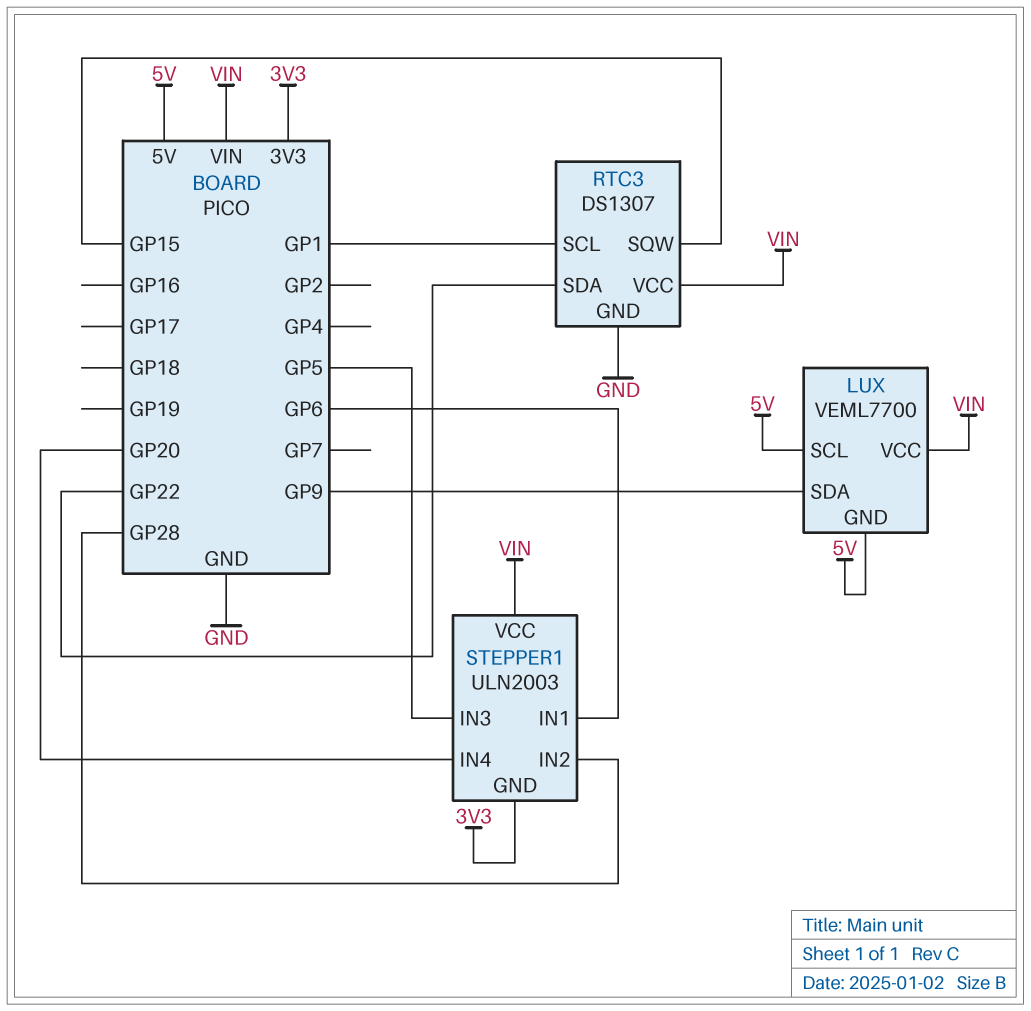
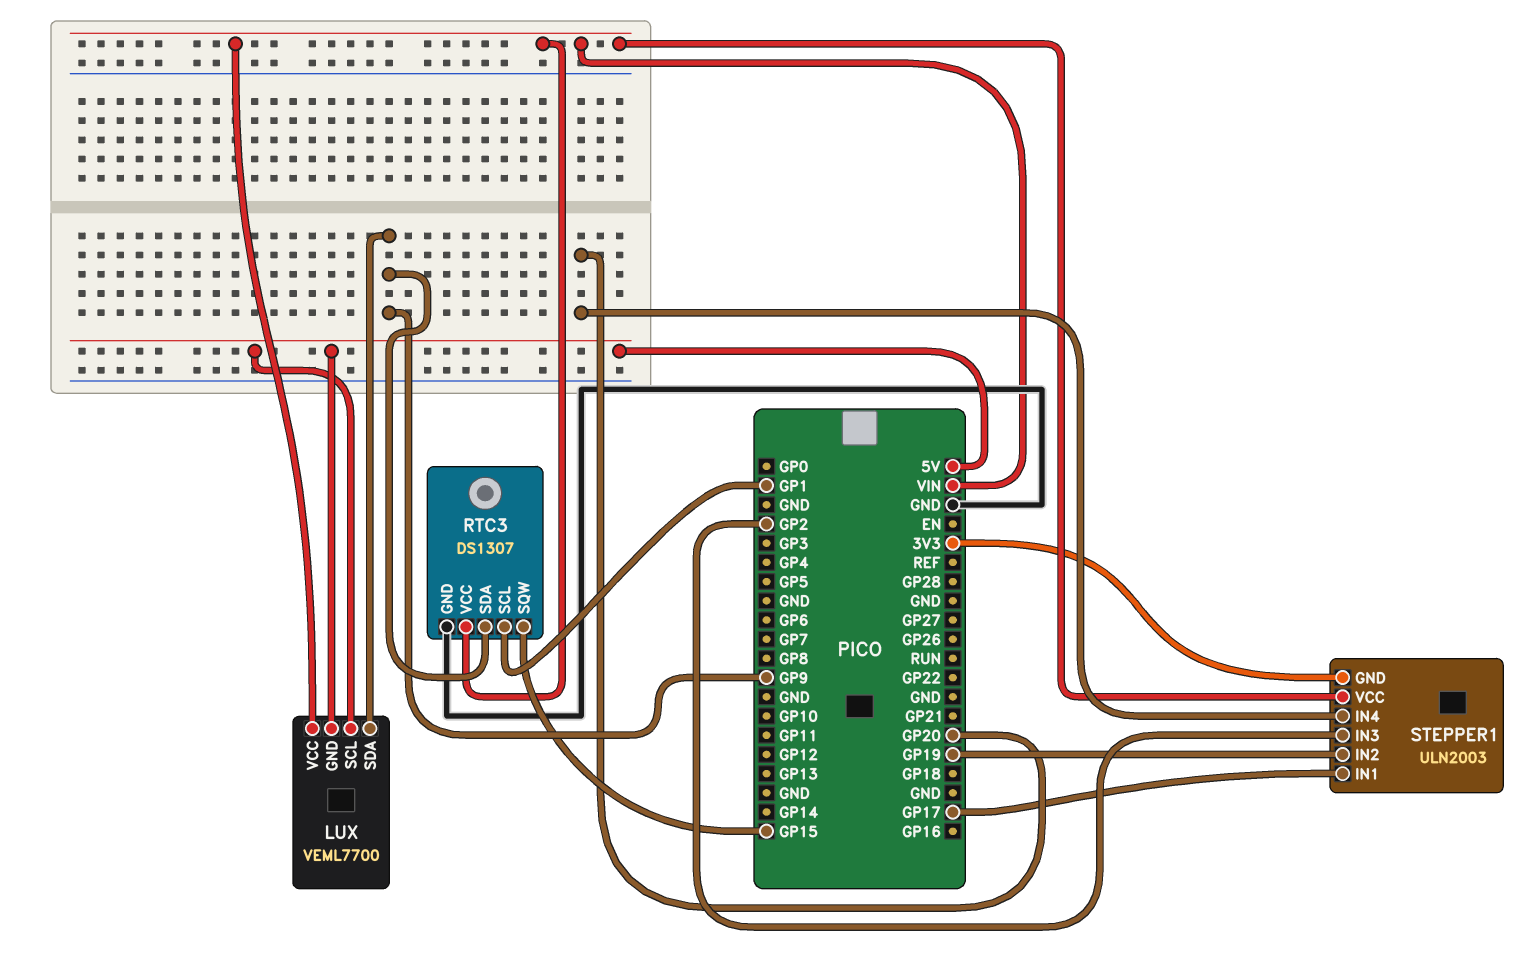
RTC3 pin SDA: GP22 -> GP9
STEPPER1 pin IN1: GP6 -> GP17
STEPPER1 pin IN2: GP28 -> GP19
STEPPER1 pin IN3: GP5 -> GP2

